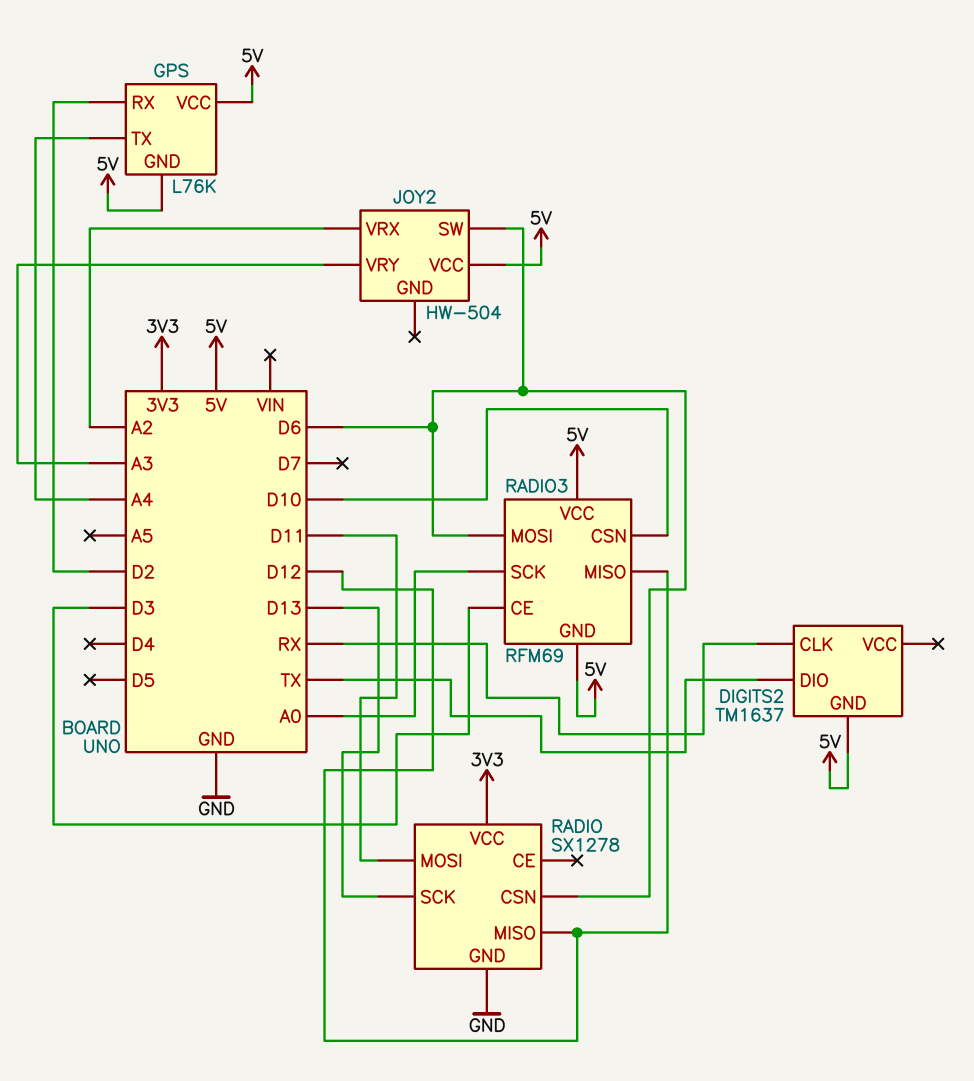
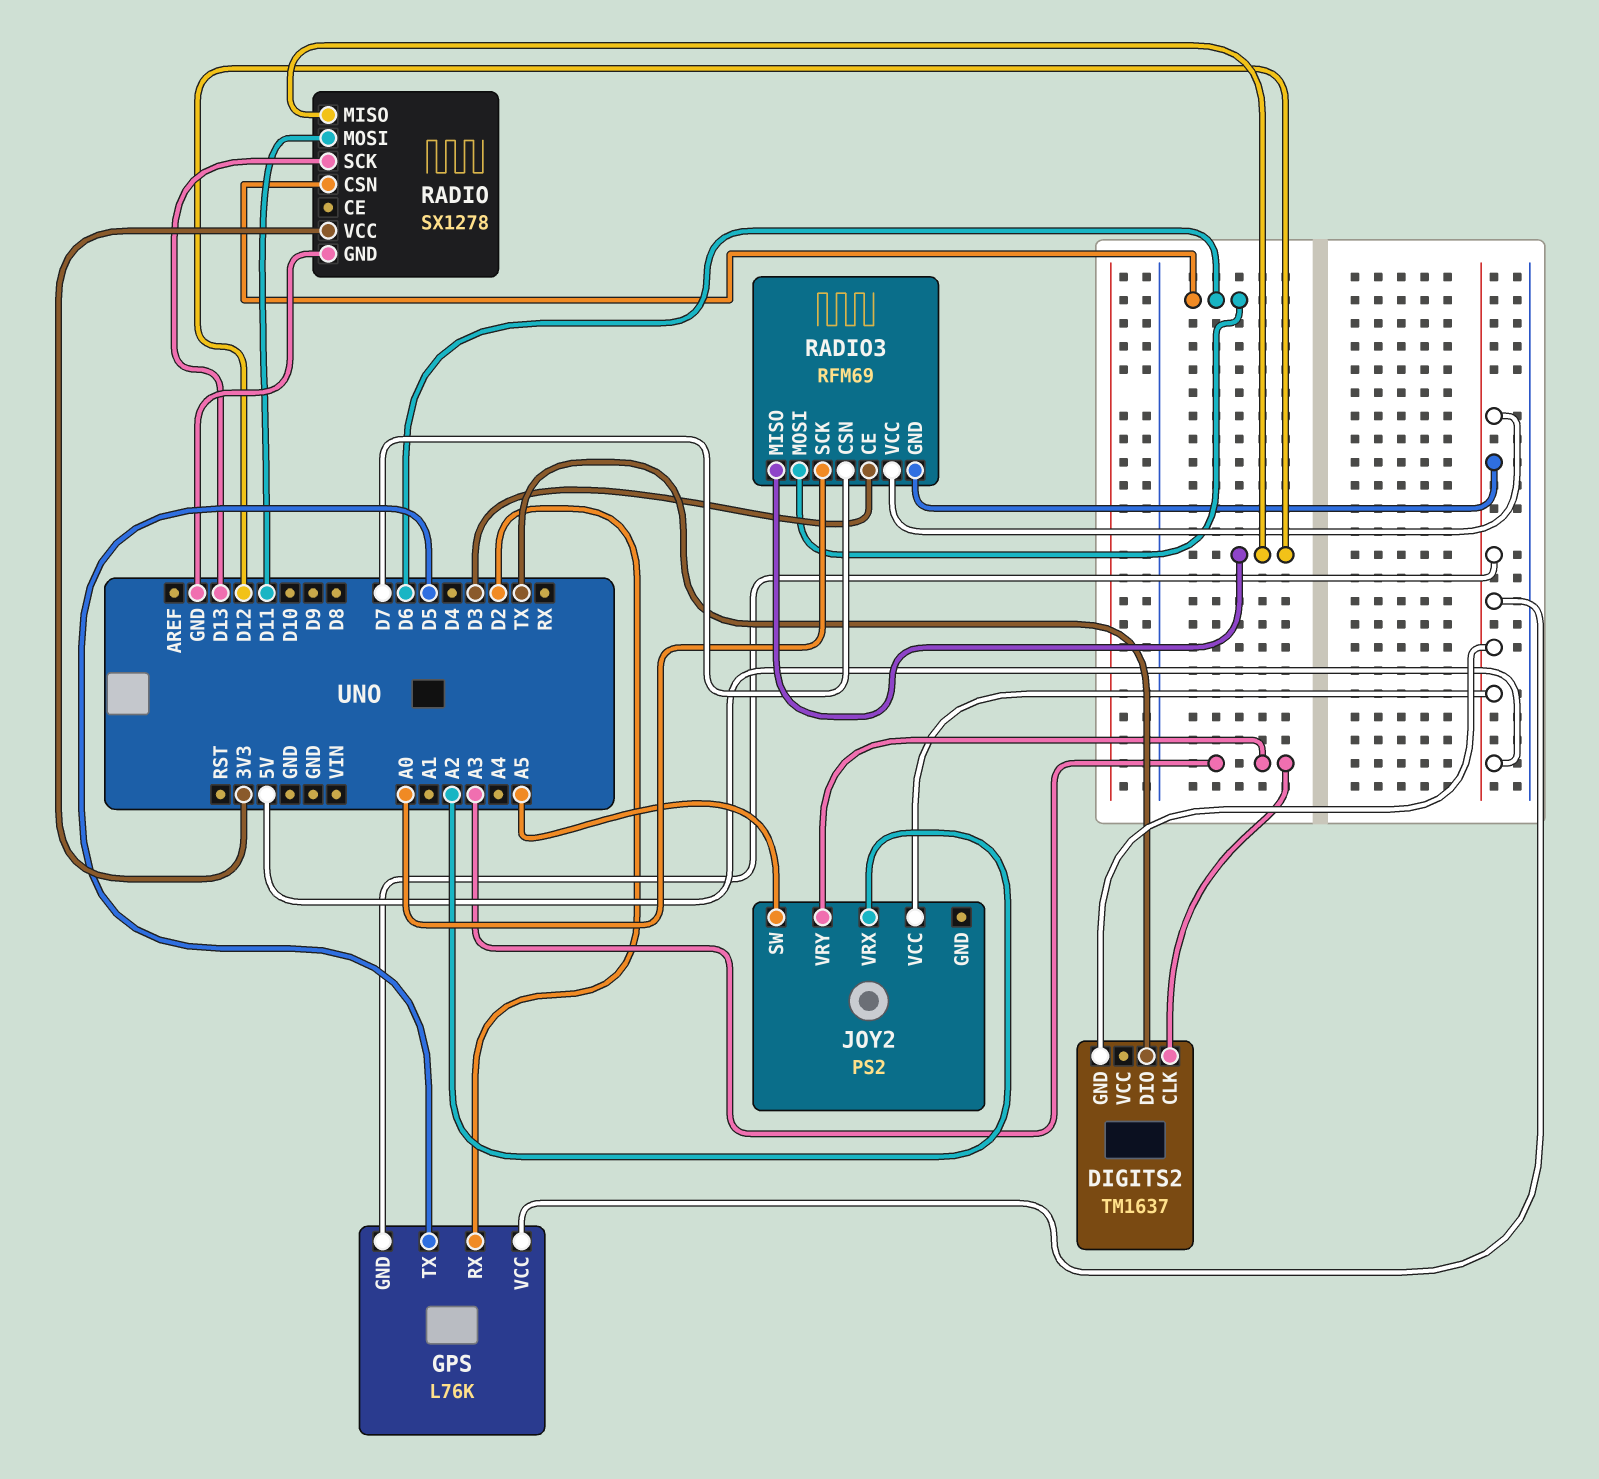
DIGITS2 pin CLK: RX -> A3
GPS pin TX: A4 -> D5
JOY2: HW-504 -> PS2
JOY2 pin SW: D6 -> A5
RADIO3 pin CSN: D10 -> D7

